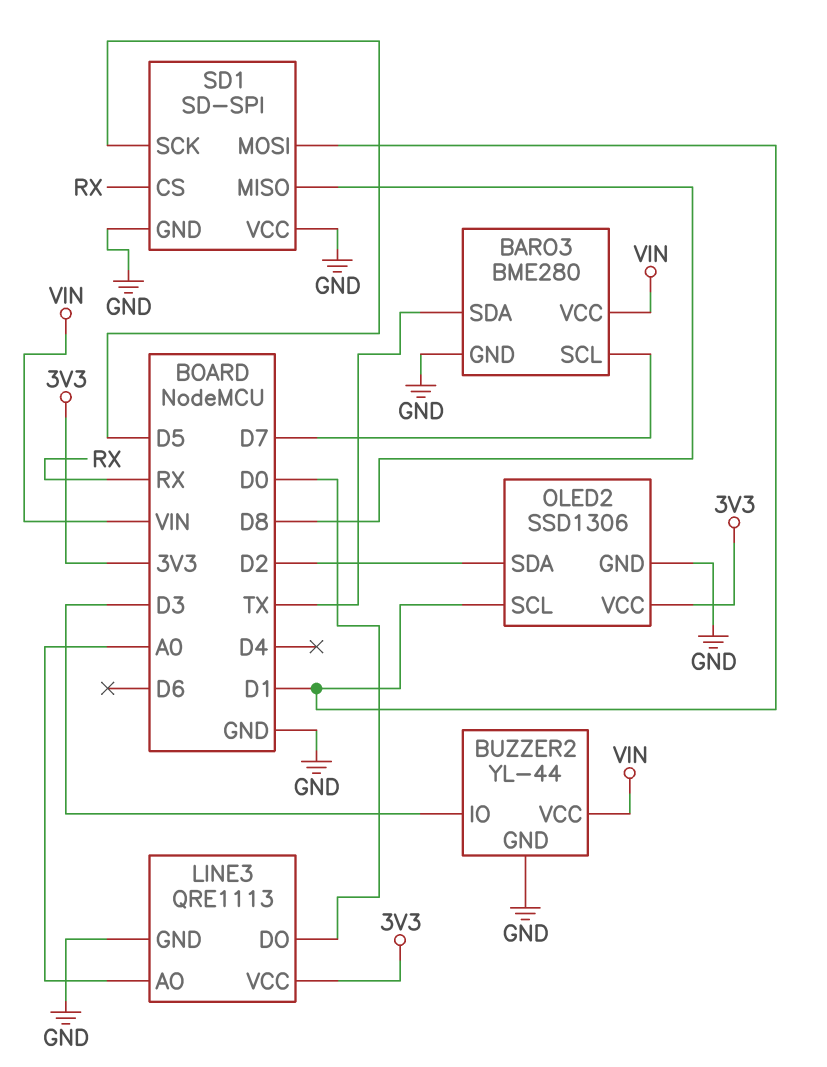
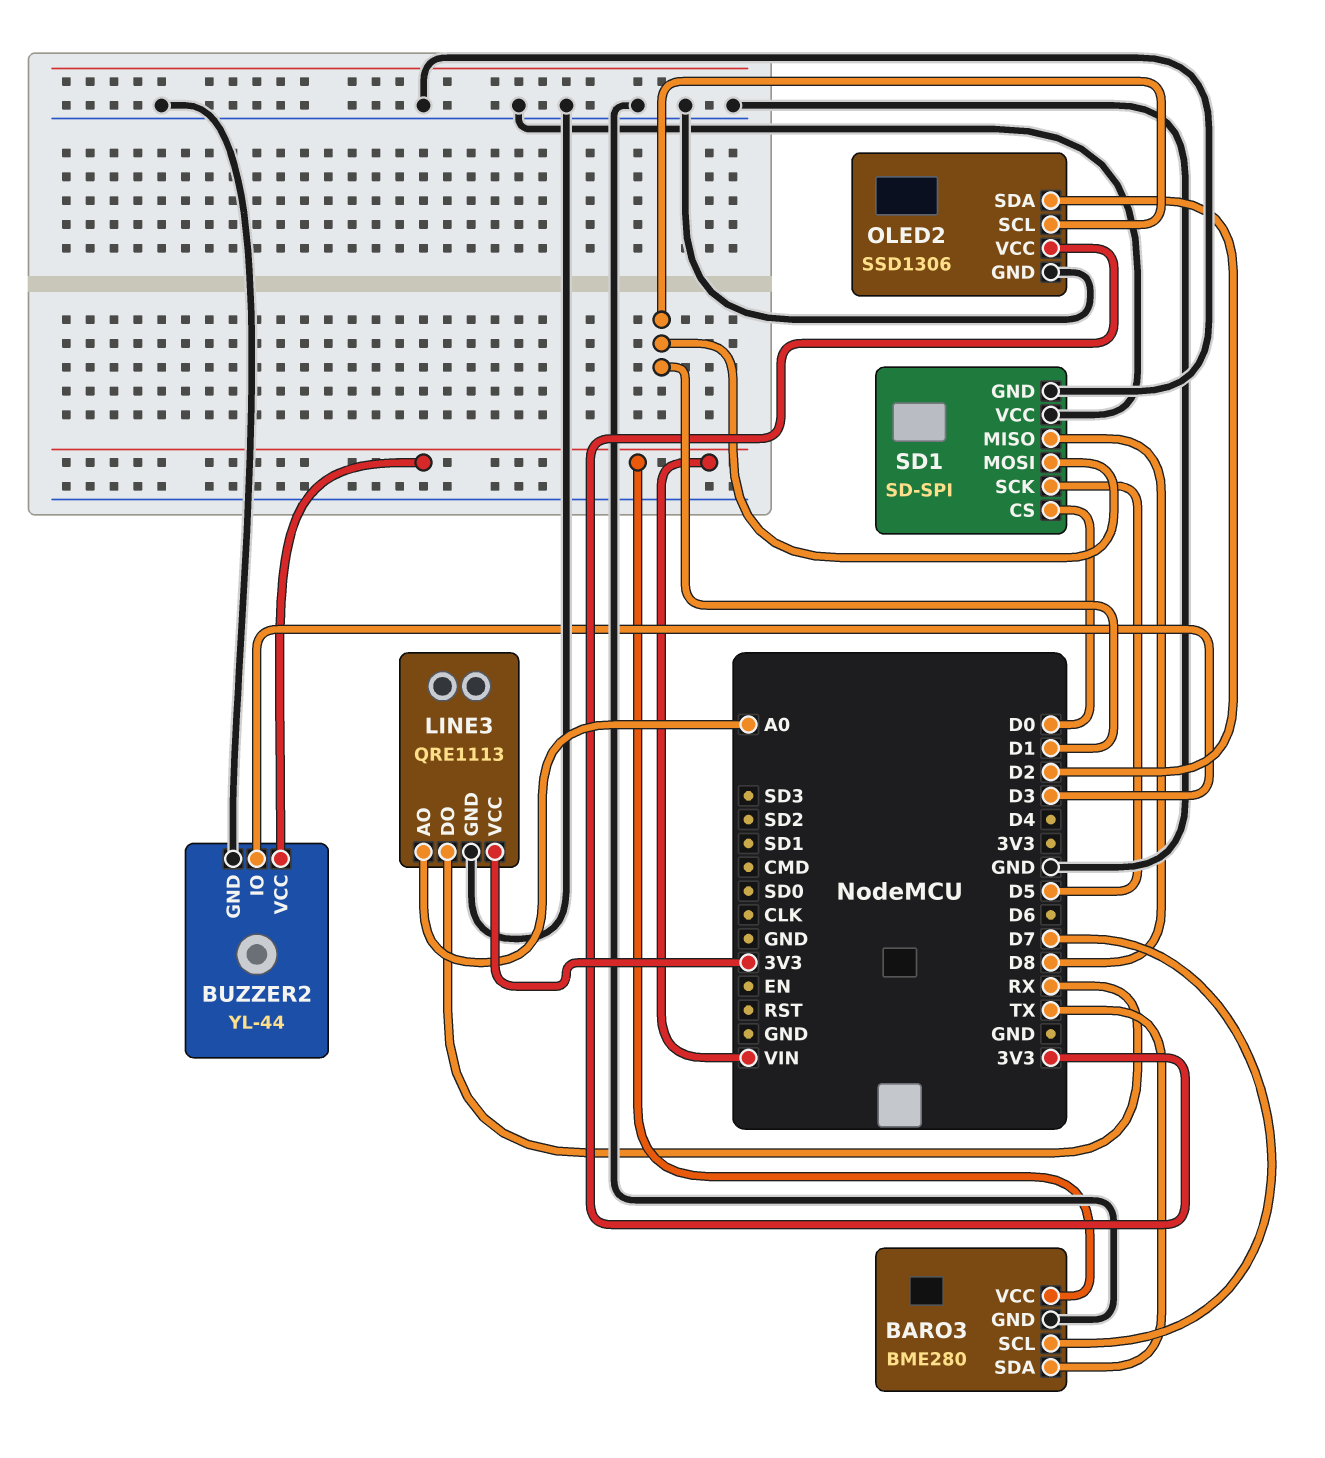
LINE3 pin DO: D0 -> RX
SD1 pin CS: RX -> D0

